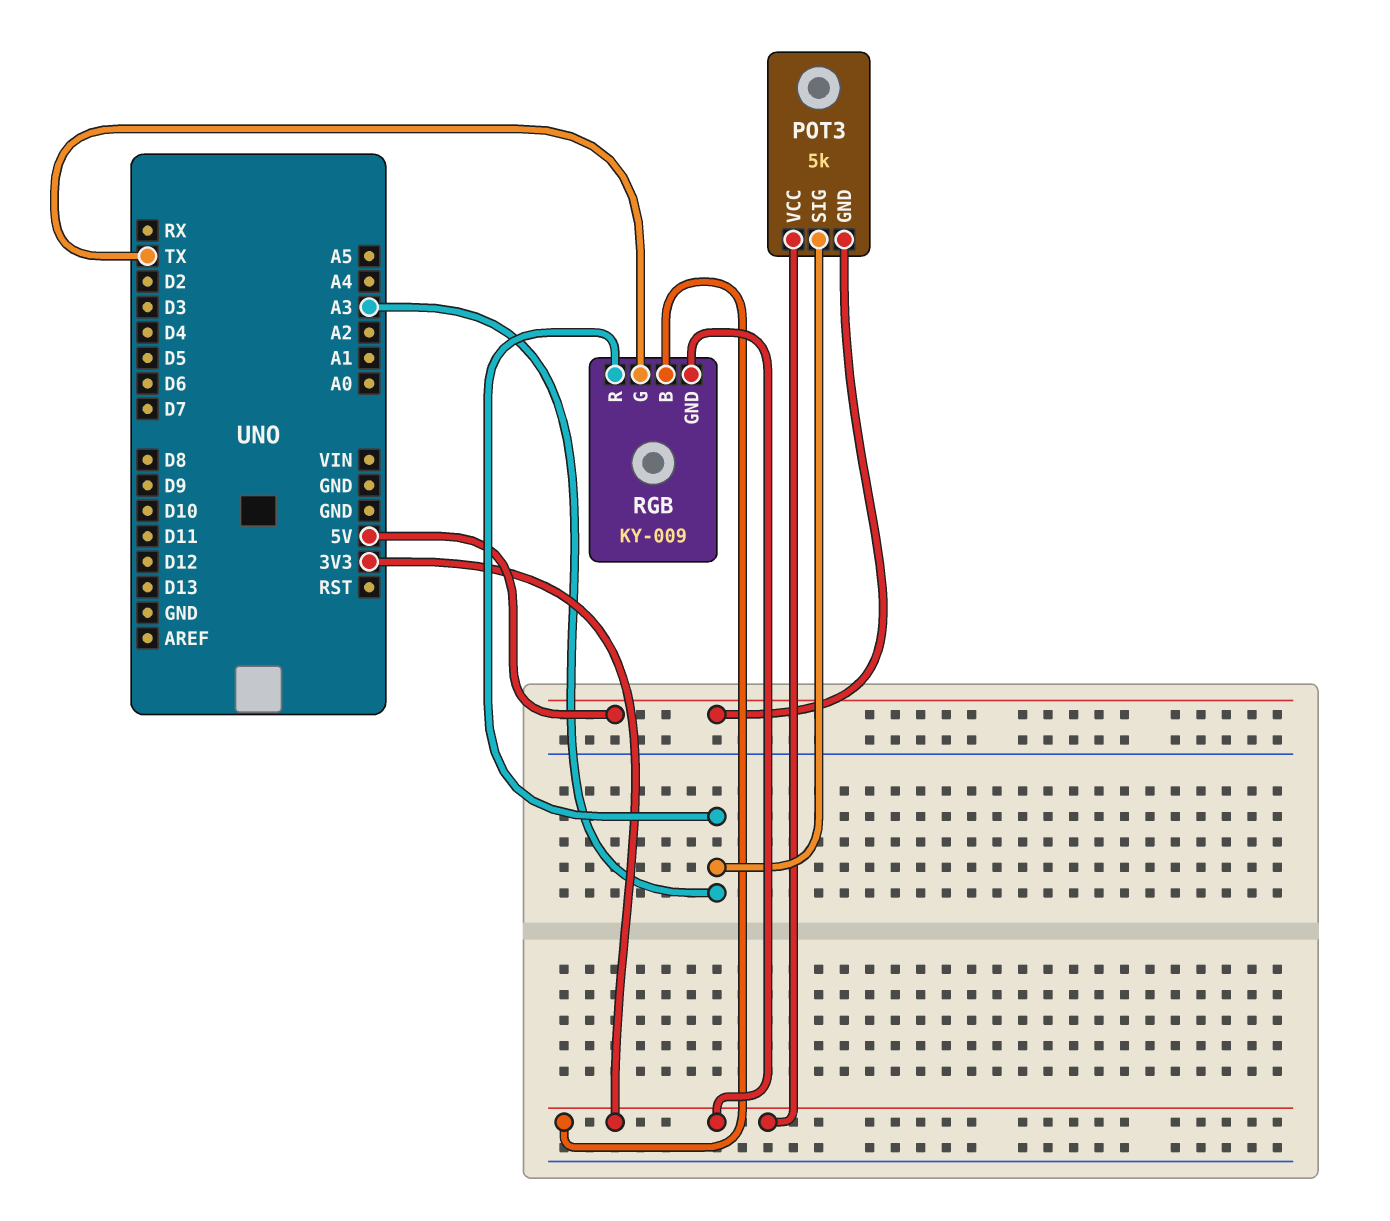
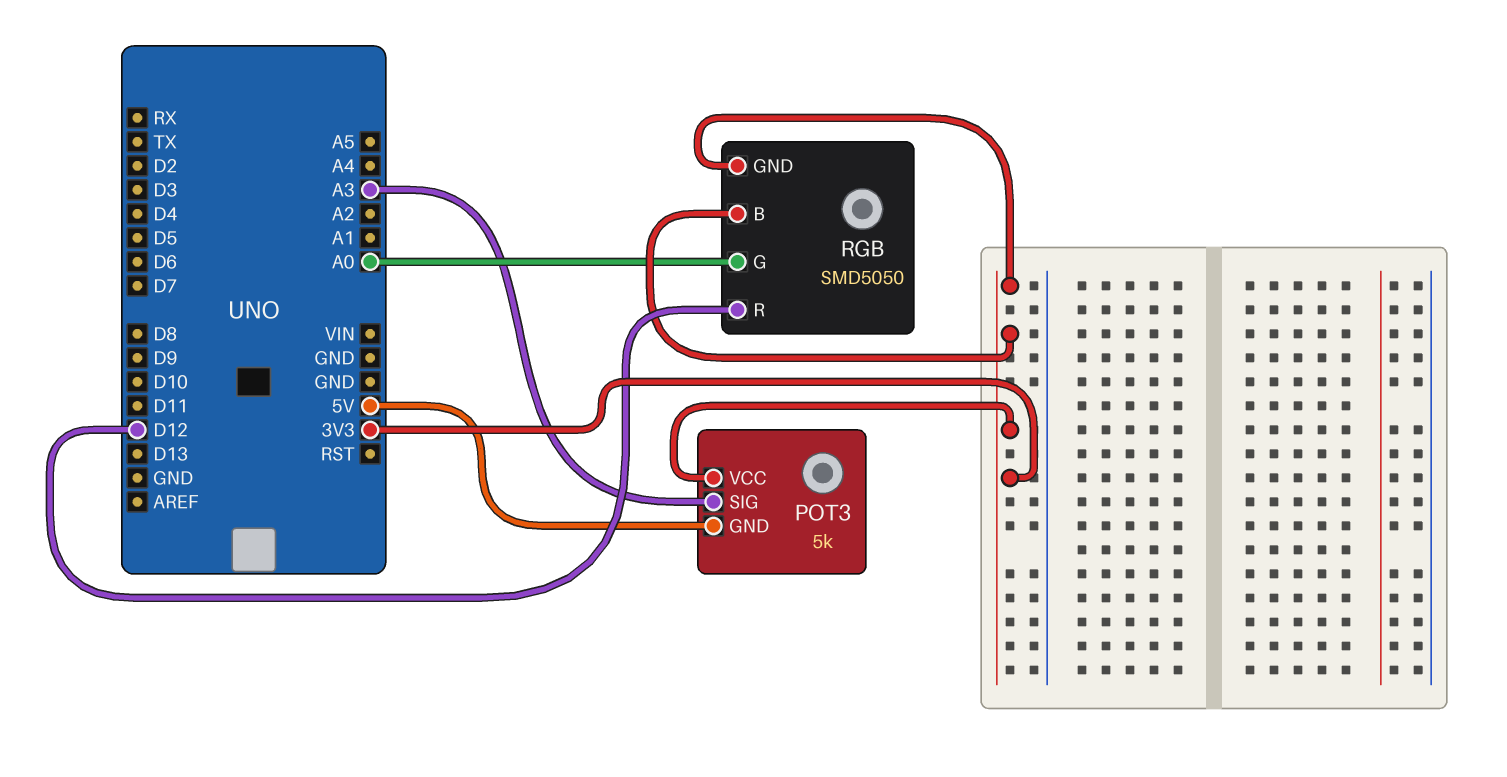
RGB: KY-009 -> SMD5050
RGB pin G: TX -> A0
RGB pin R: A3 -> D12

